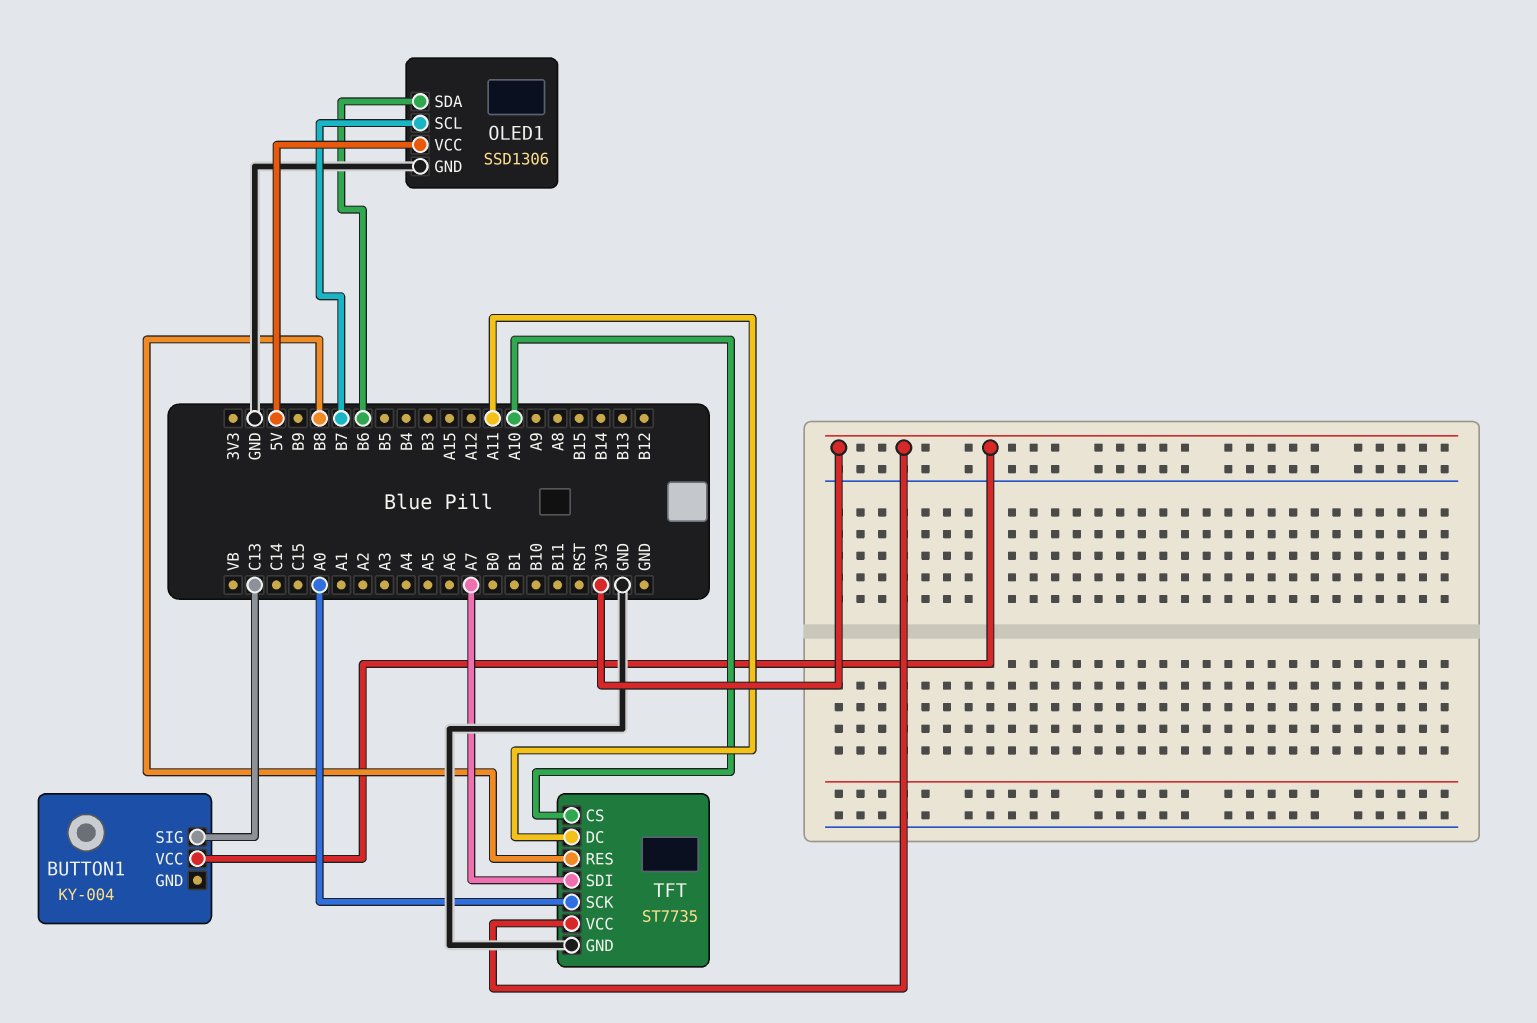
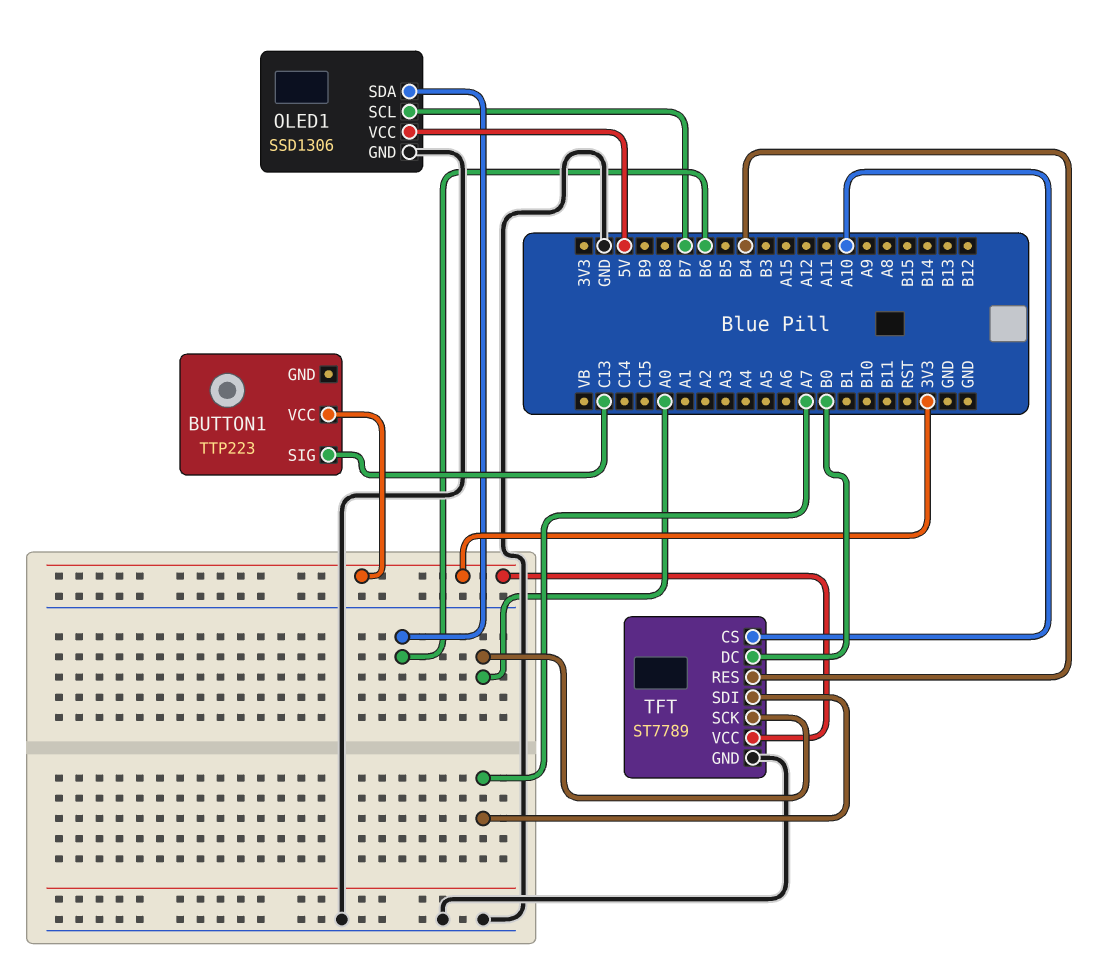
BUTTON1: KY-004 -> TTP223
TFT: ST7735 -> ST7789
TFT pin DC: A11 -> B0
TFT pin RES: B8 -> B4

